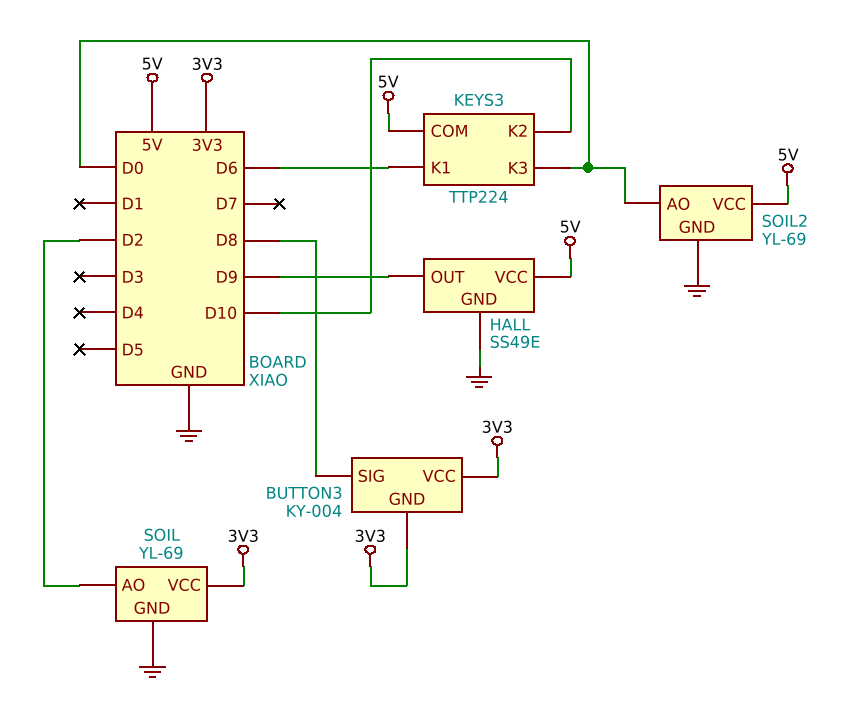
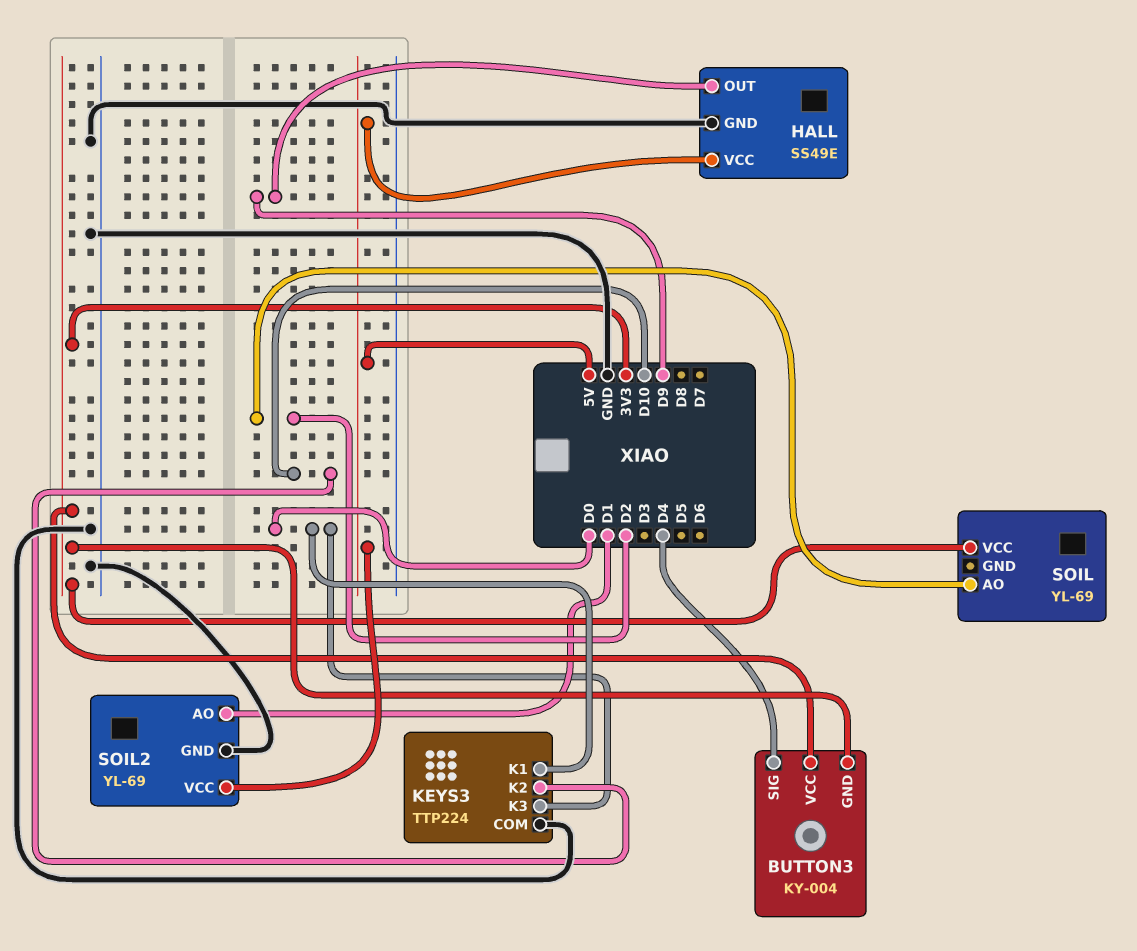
BUTTON3 pin SIG: D8 -> D4
KEYS3 pin COM: 5V -> GND
KEYS3 pin K1: D6 -> D0
SOIL pin GND: GND -> none
SOIL2 pin AO: D0 -> D1

